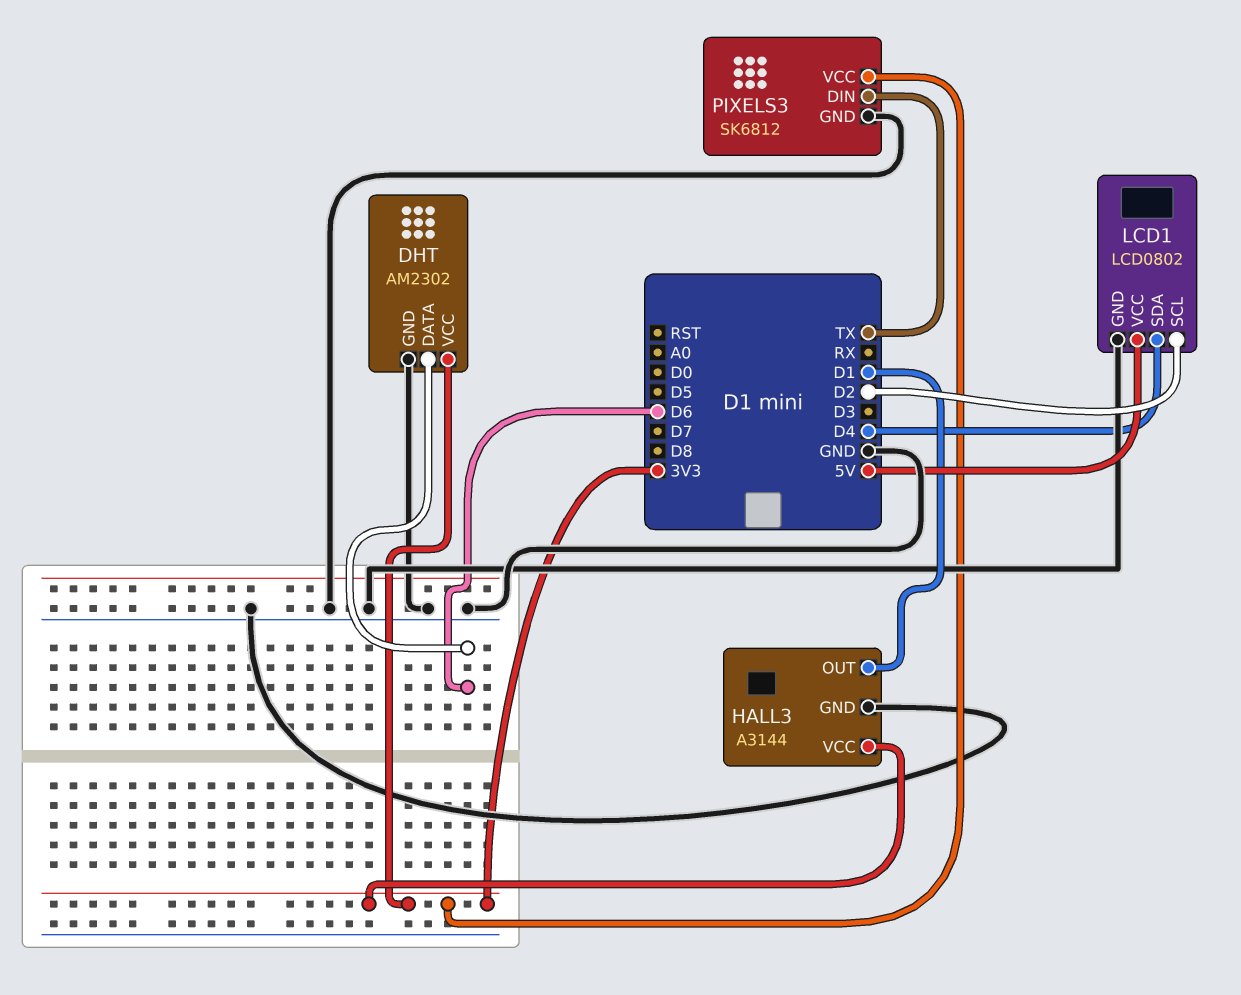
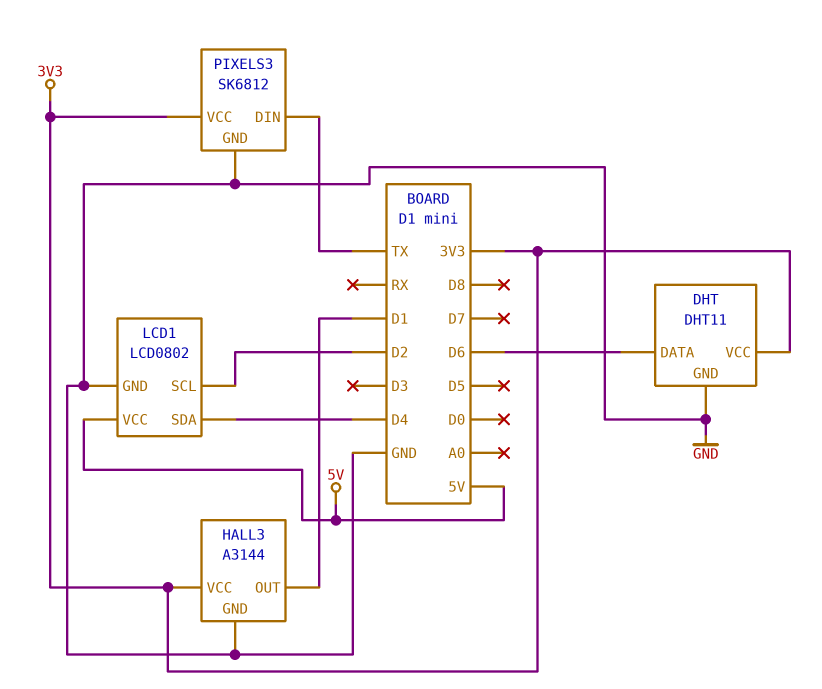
DHT: AM2302 -> DHT11

